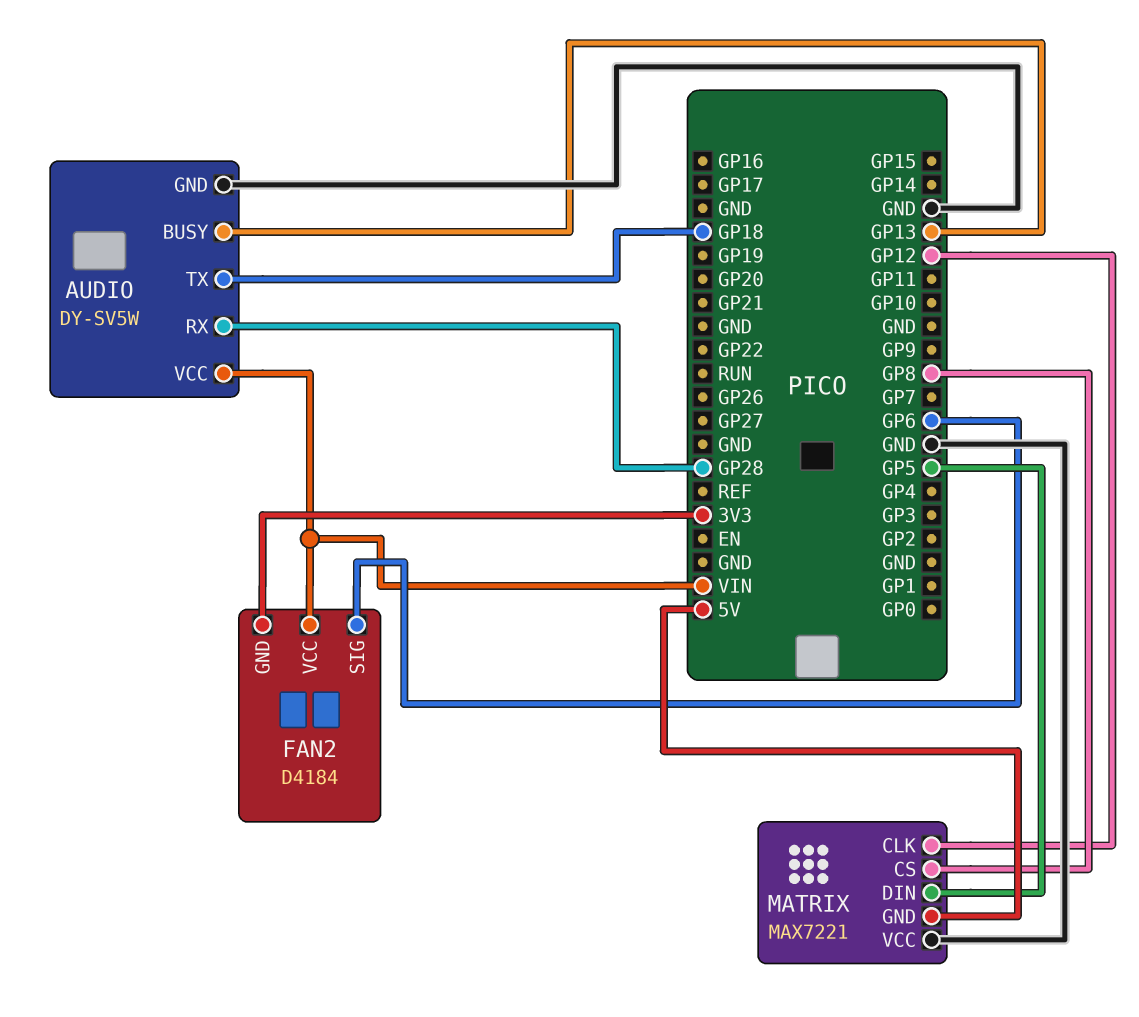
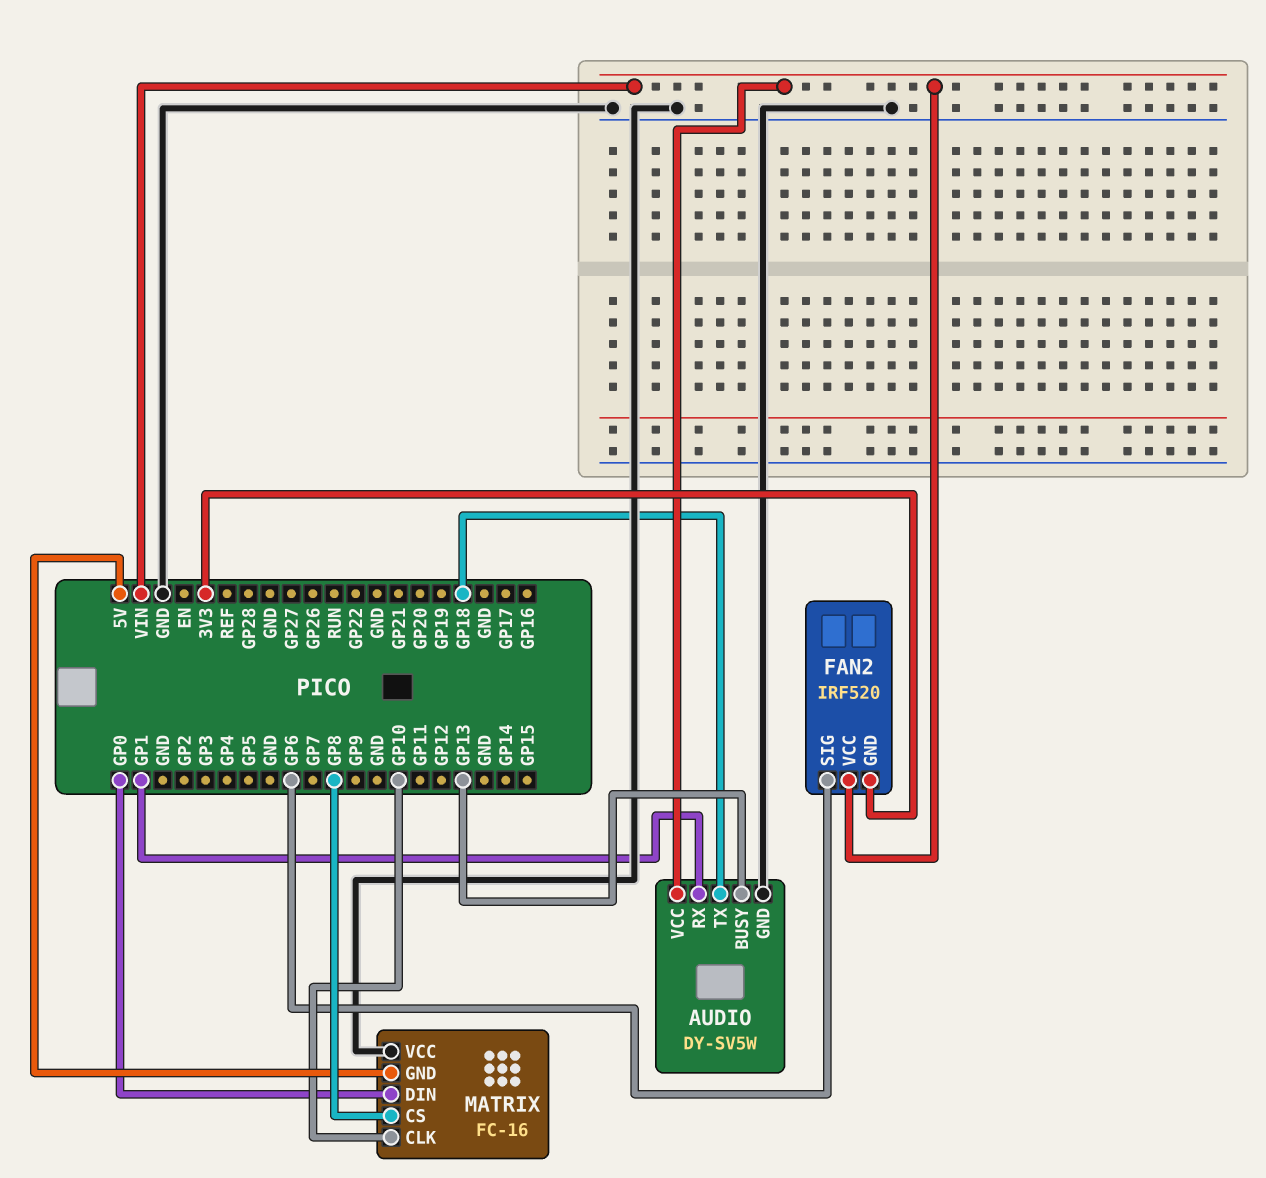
AUDIO pin RX: GP28 -> GP1
FAN2: D4184 -> IRF520
MATRIX: MAX7221 -> FC-16
MATRIX pin CLK: GP12 -> GP10
MATRIX pin DIN: GP5 -> GP0

